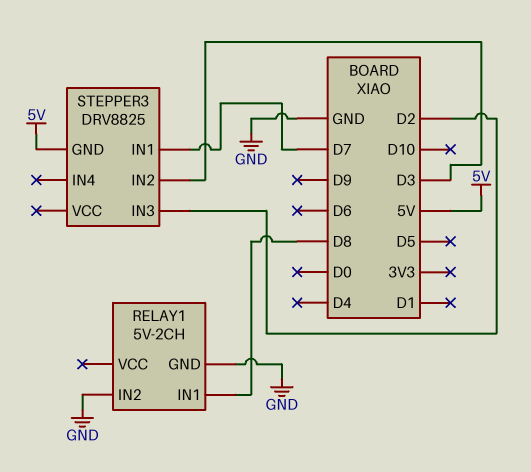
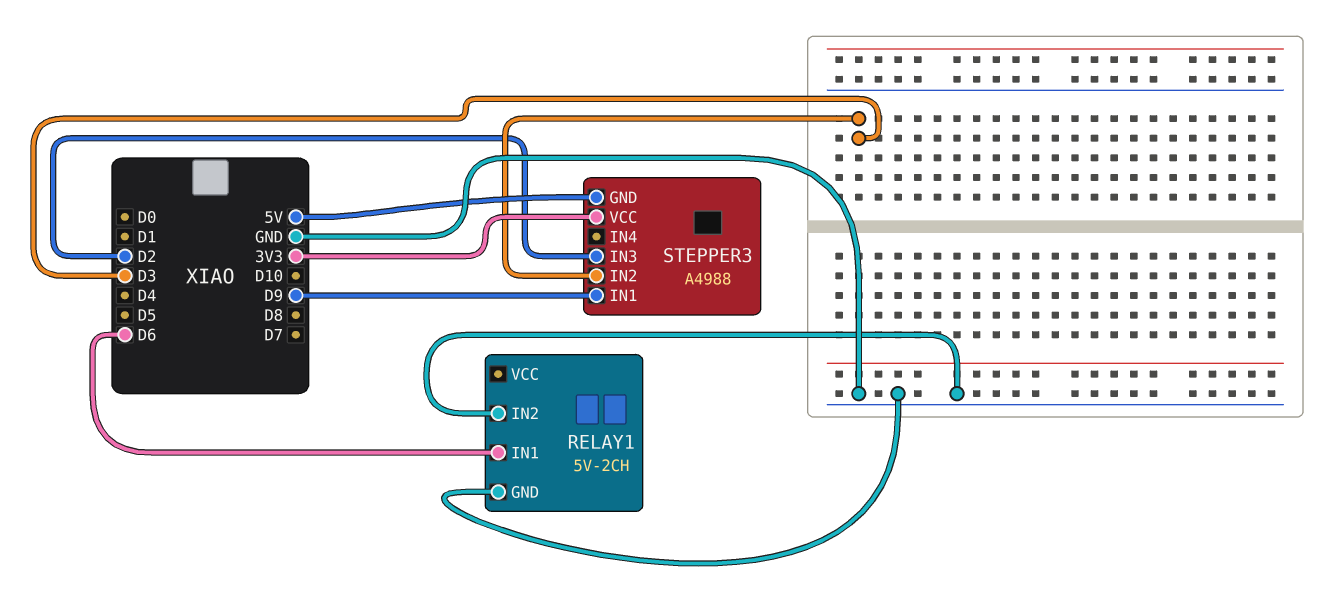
RELAY1 pin IN1: D8 -> D6
STEPPER3: DRV8825 -> A4988
STEPPER3 pin IN1: D7 -> D9
STEPPER3 pin VCC: none -> 3V3

